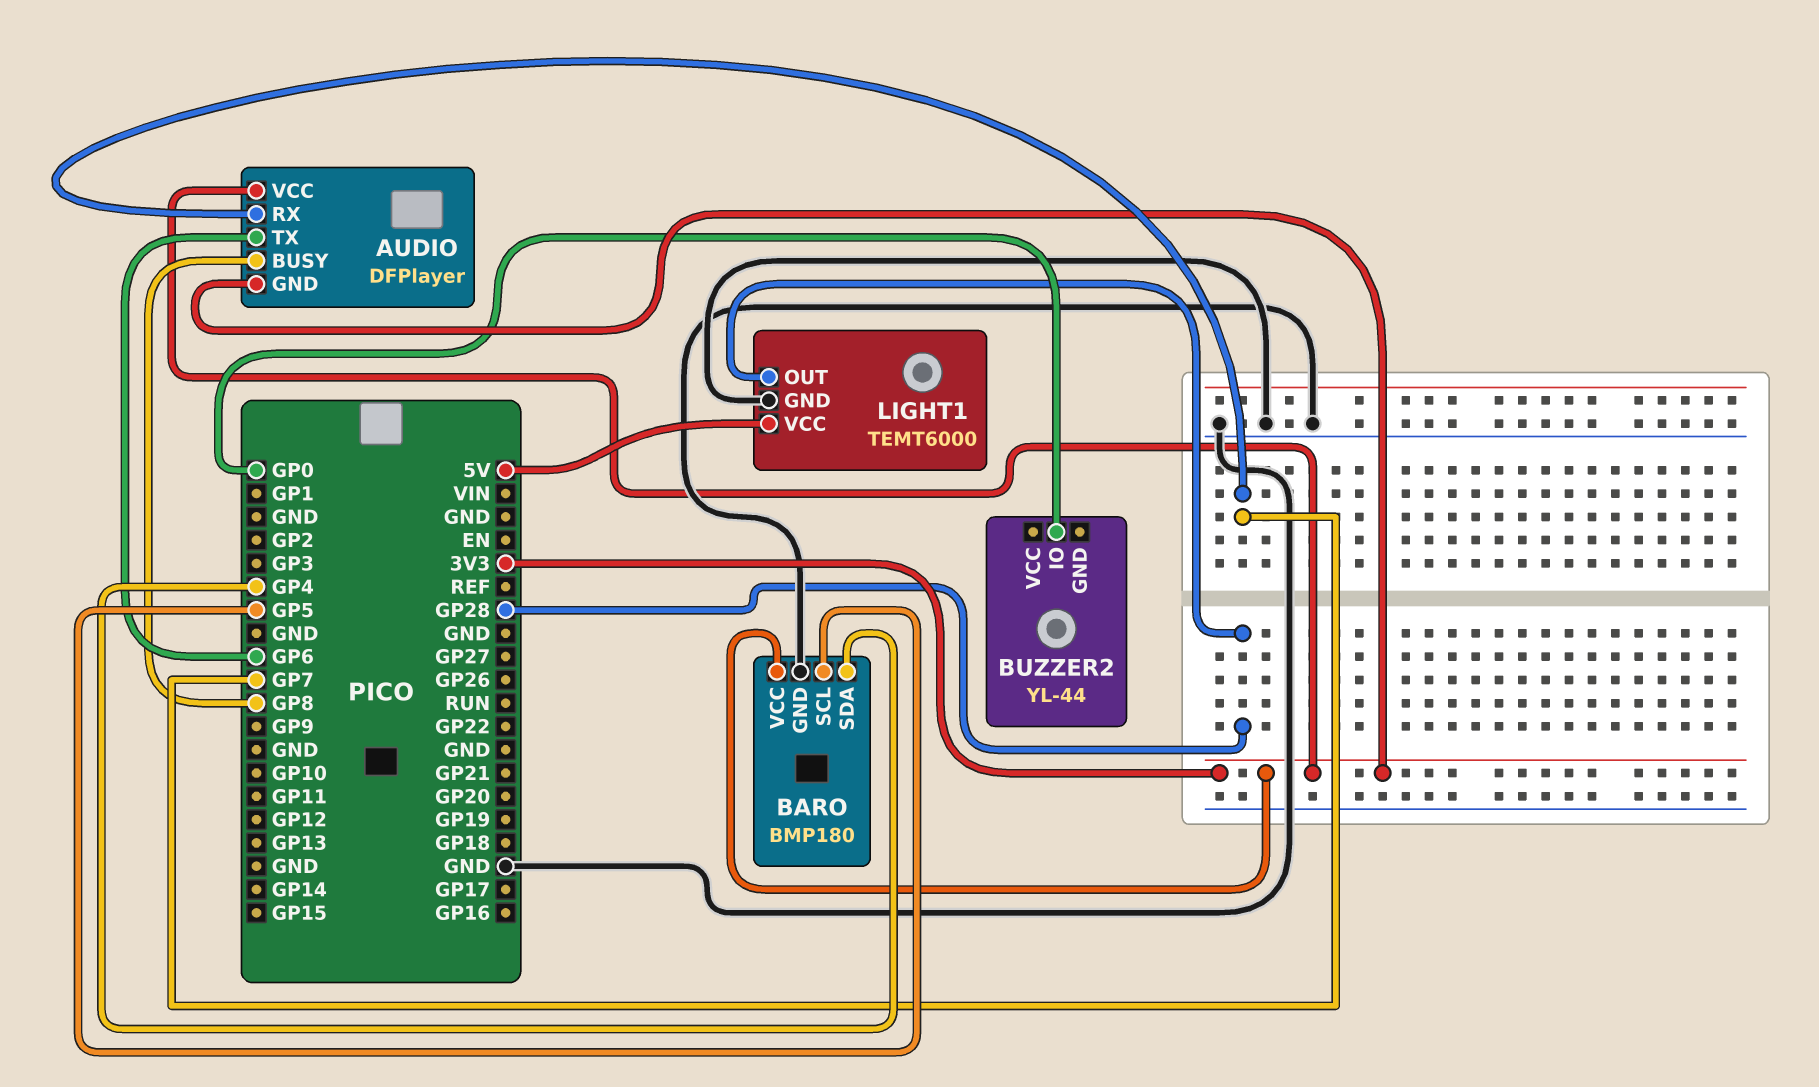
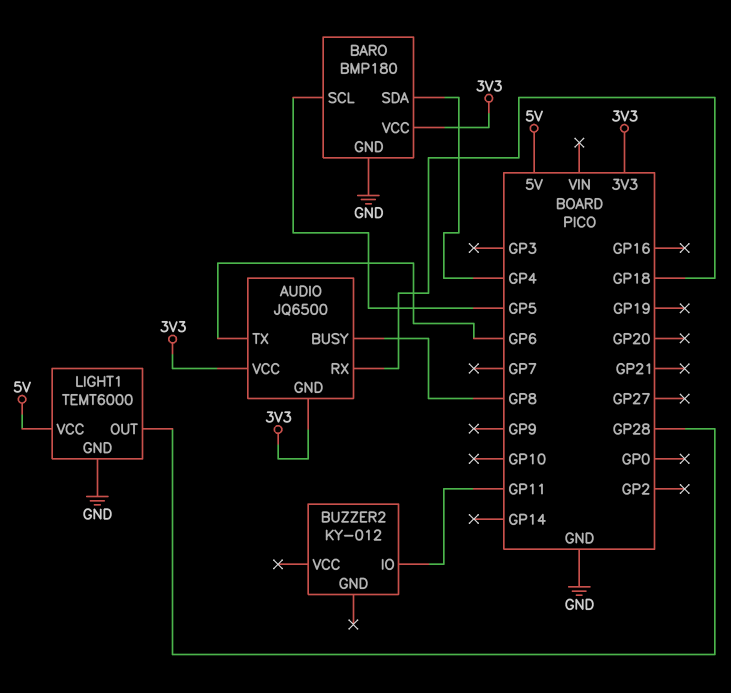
AUDIO: DFPlayer -> JQ6500
AUDIO pin RX: GP7 -> GP18
BUZZER2: YL-44 -> KY-012
BUZZER2 pin IO: GP0 -> GP11

